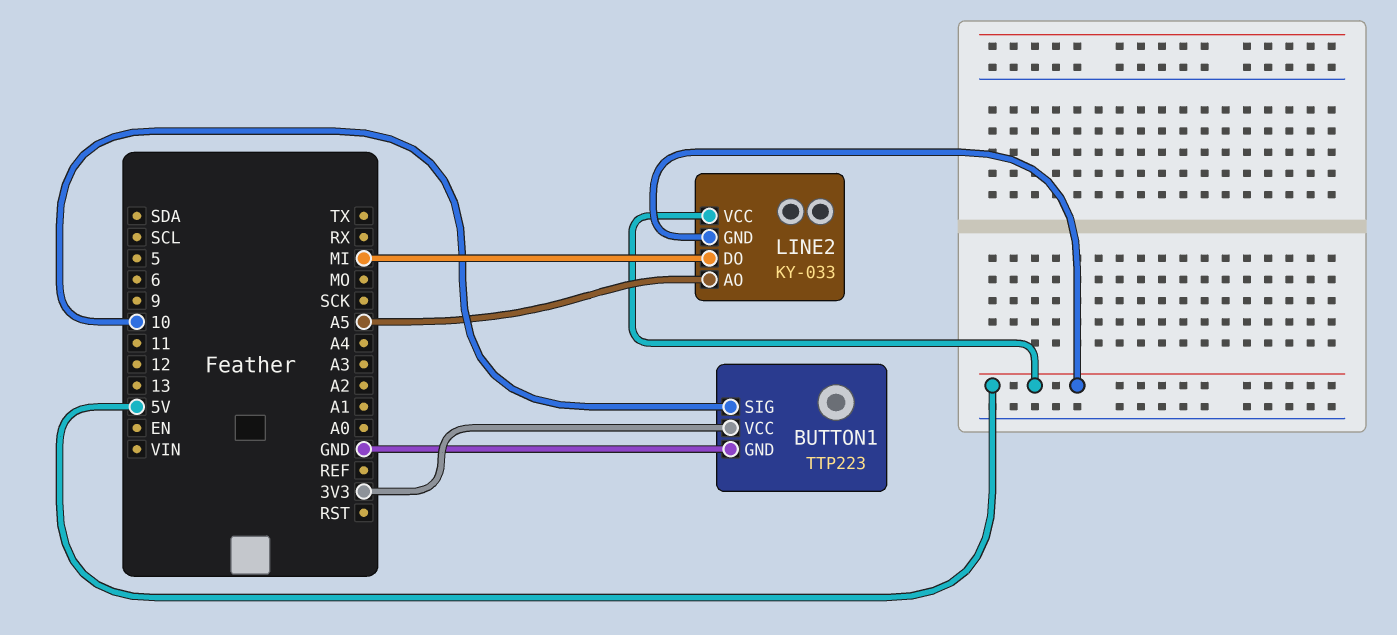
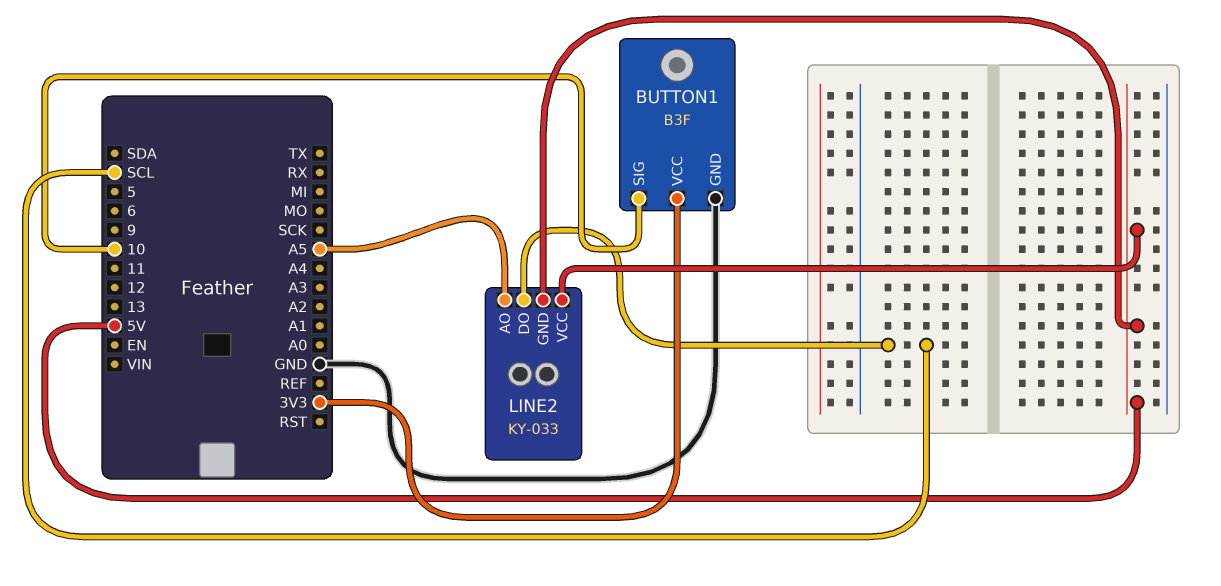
BUTTON1: TTP223 -> B3F
LINE2 pin DO: MI -> SCL

